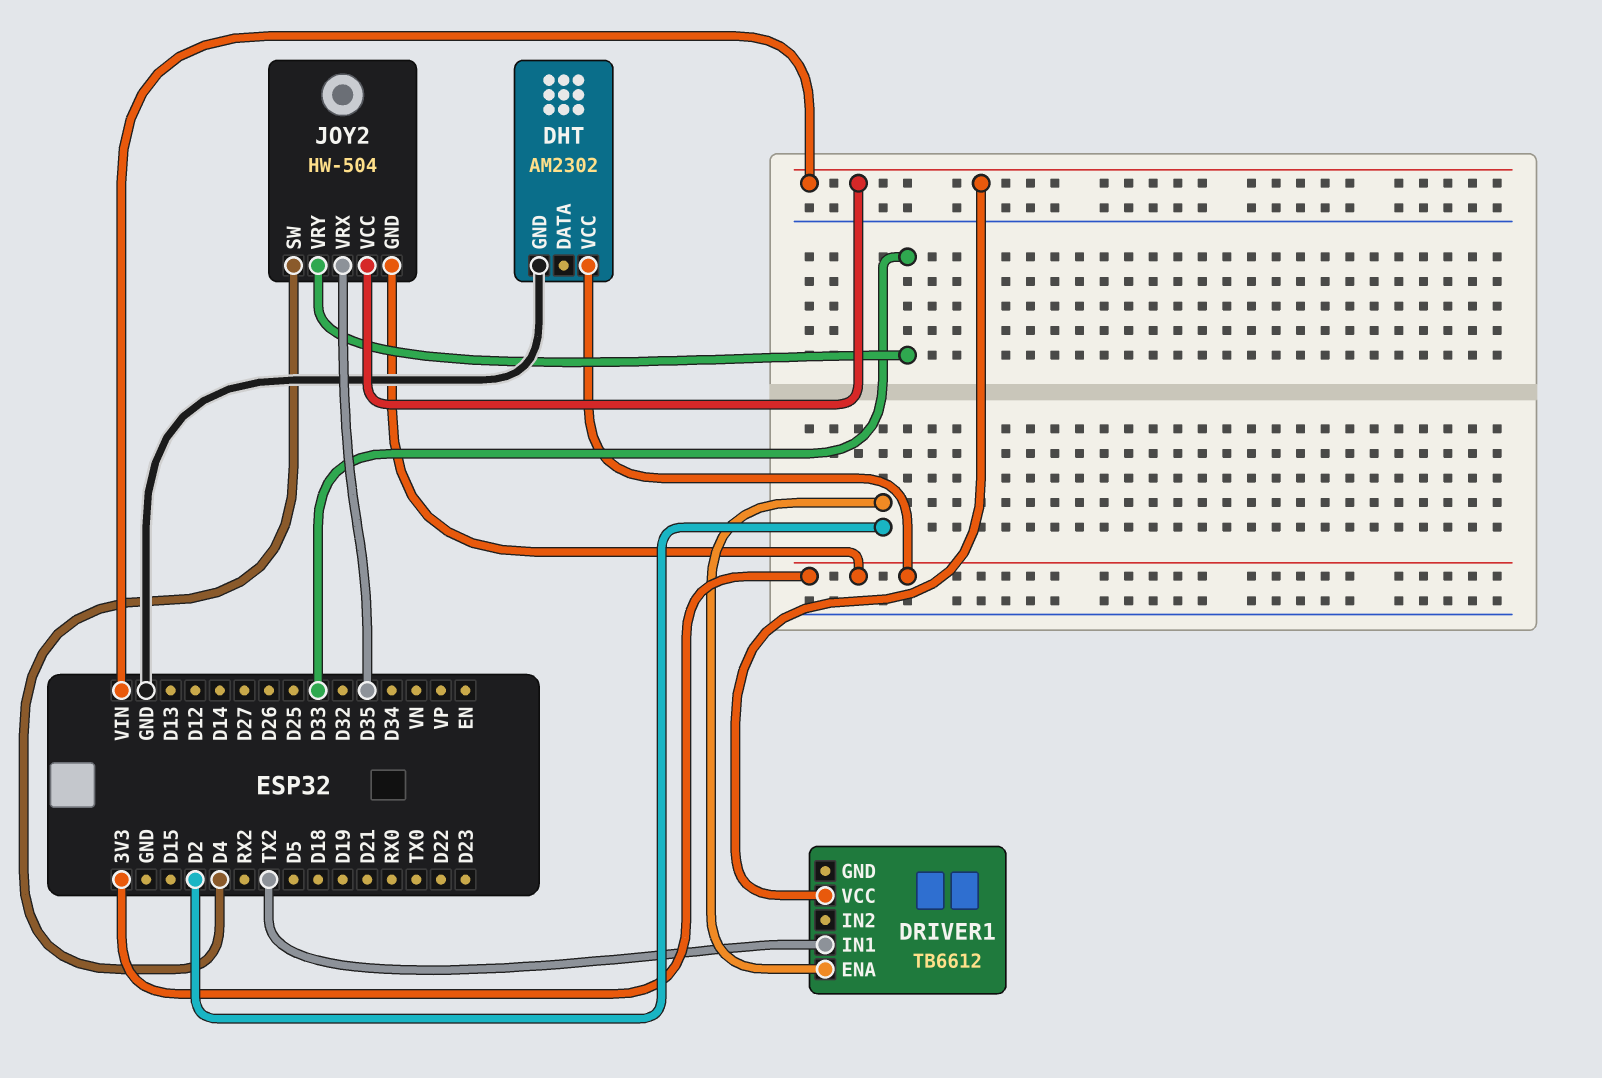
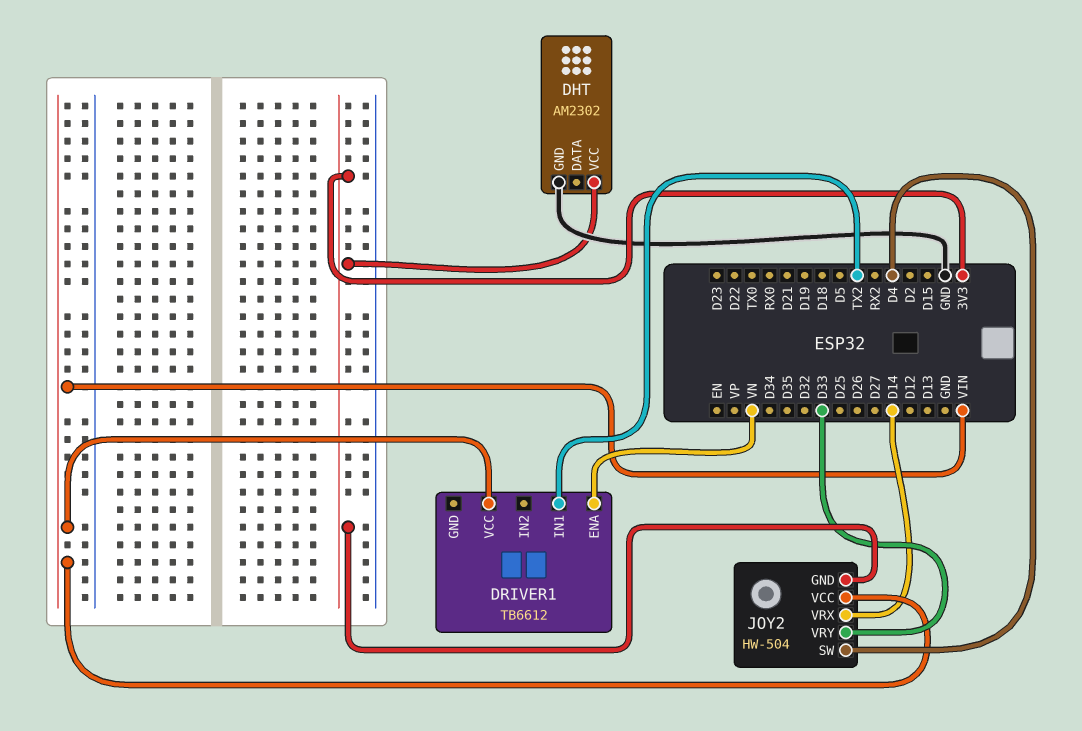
DRIVER1 pin ENA: D2 -> VN
JOY2 pin VRX: D35 -> D14

